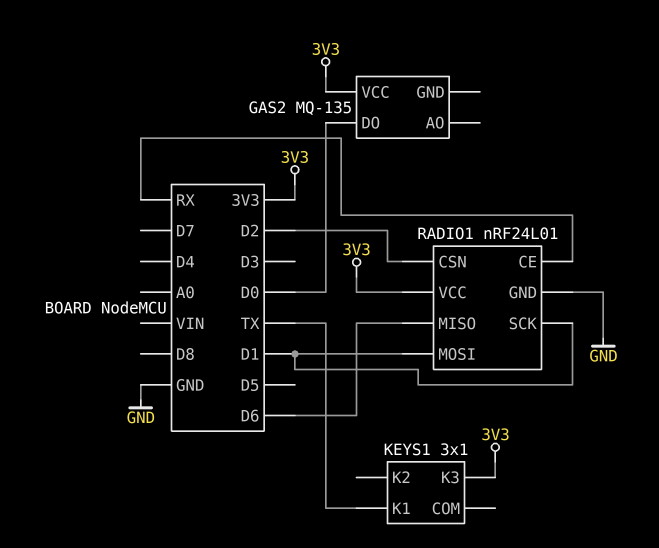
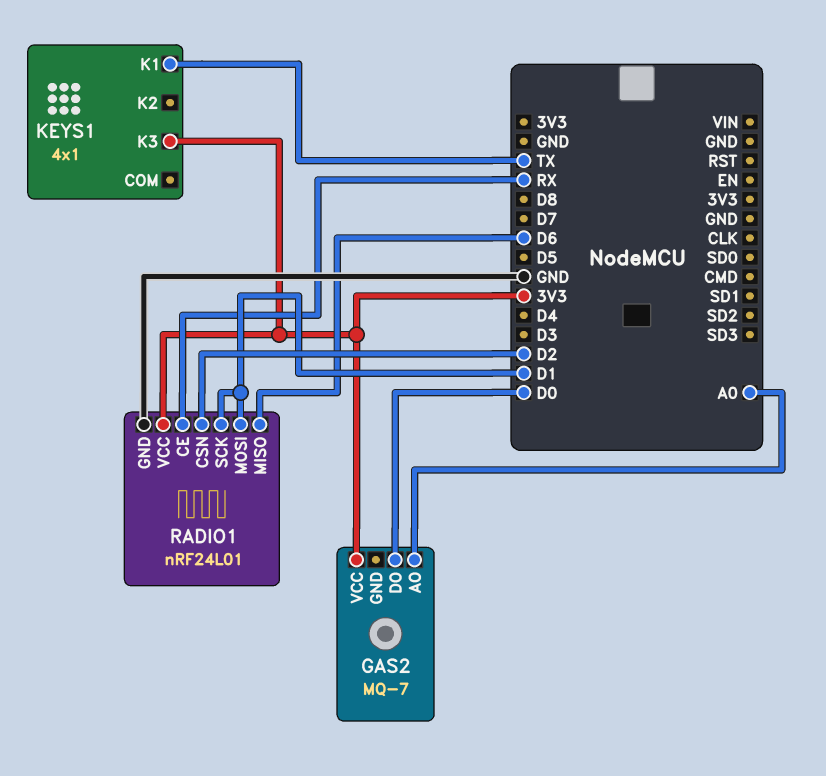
GAS2: MQ-135 -> MQ-7
GAS2 pin AO: none -> A0
KEYS1: 3x1 -> 4x1

